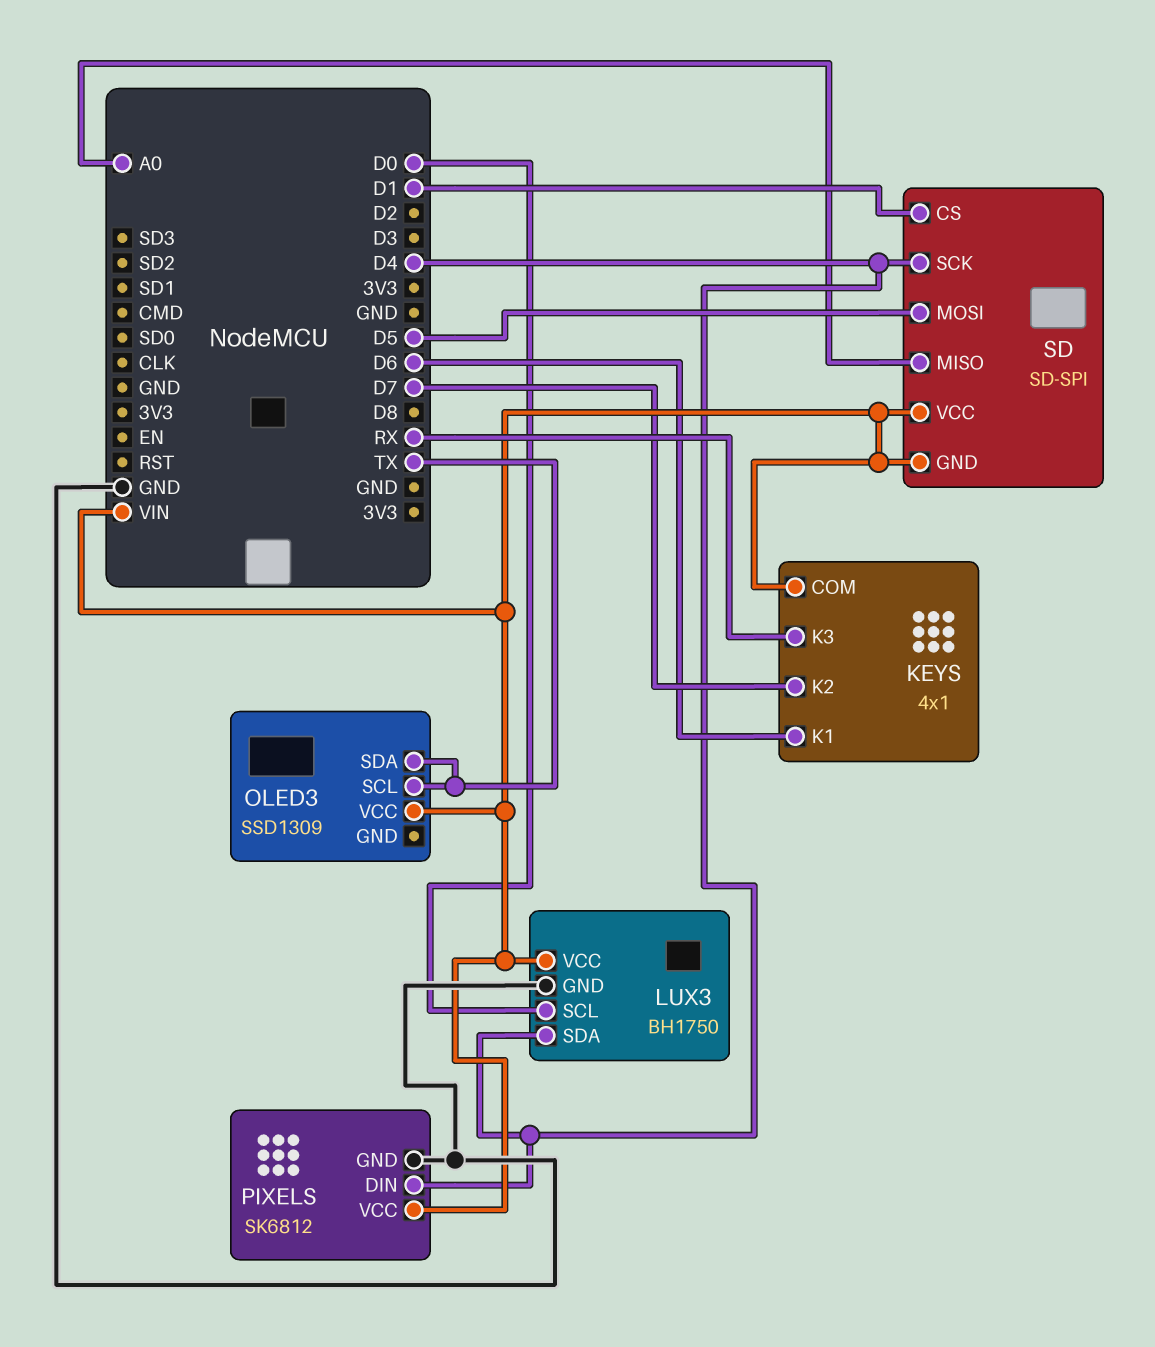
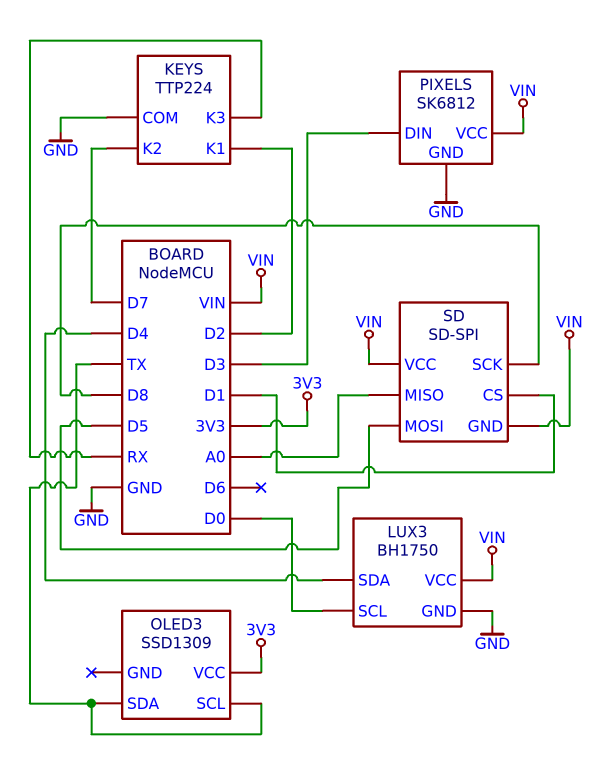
KEYS: 4x1 -> TTP224
KEYS pin COM: VIN -> GND
KEYS pin K1: D6 -> D2
OLED3 pin VCC: VIN -> 3V3
PIXELS pin DIN: D4 -> D3
SD pin SCK: D4 -> D8

